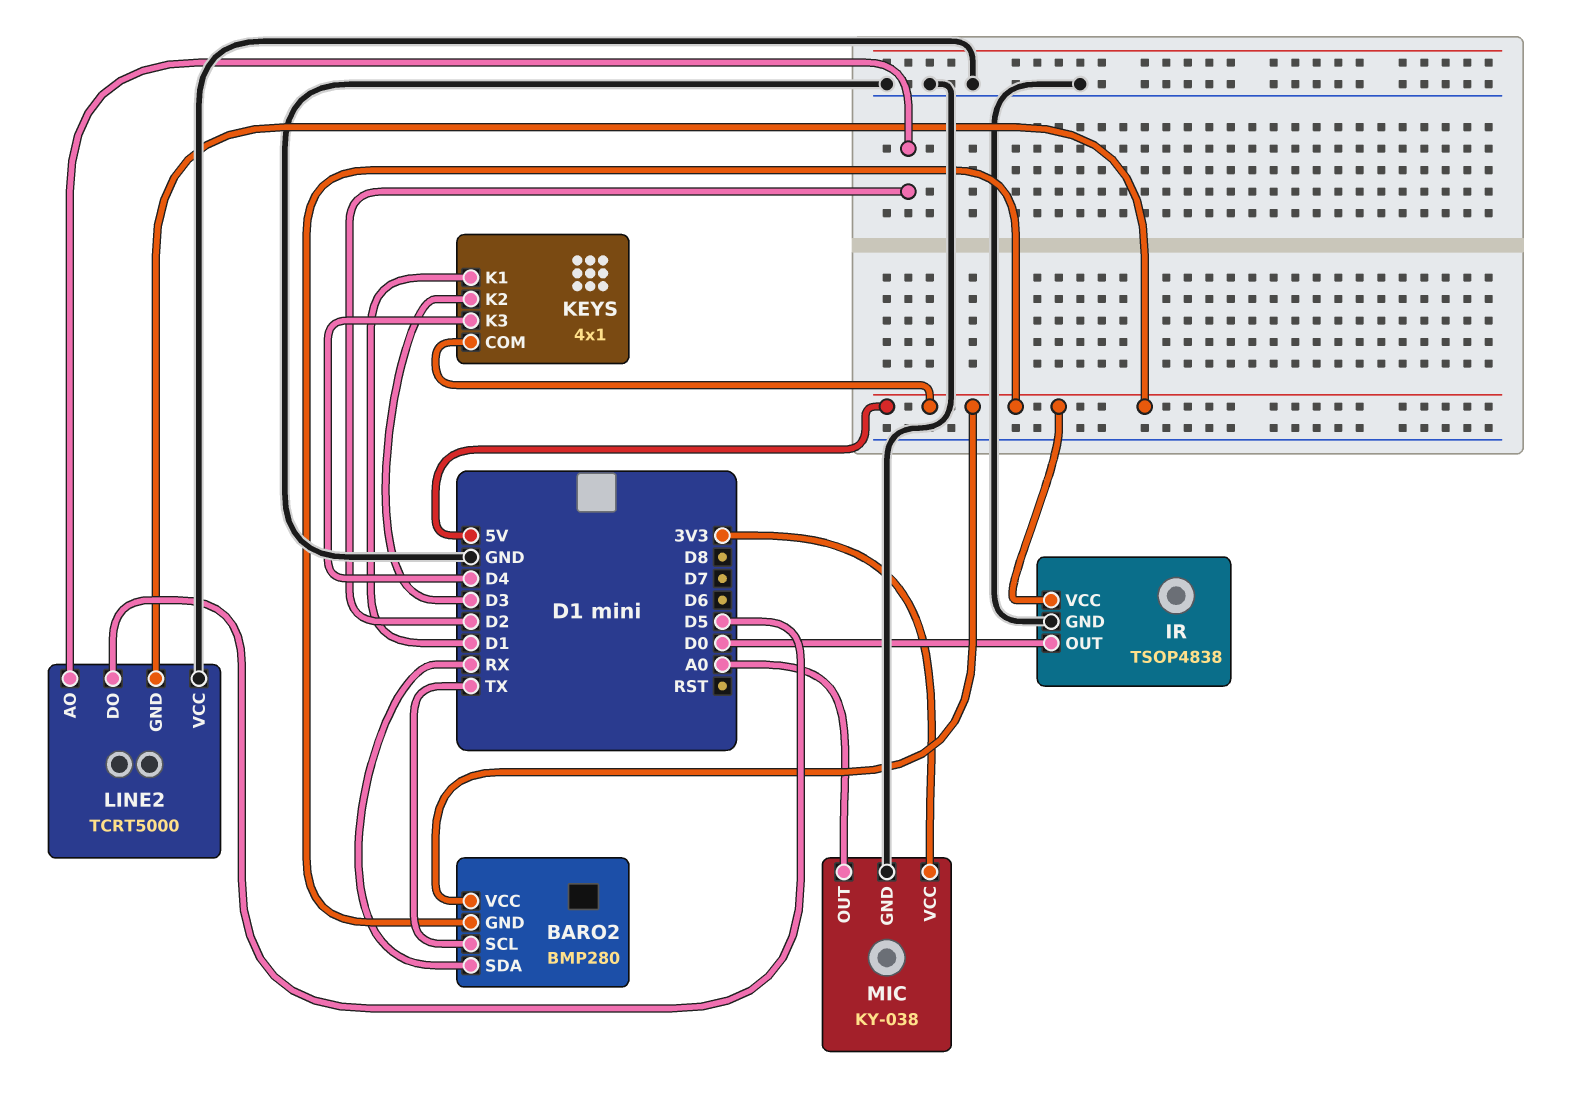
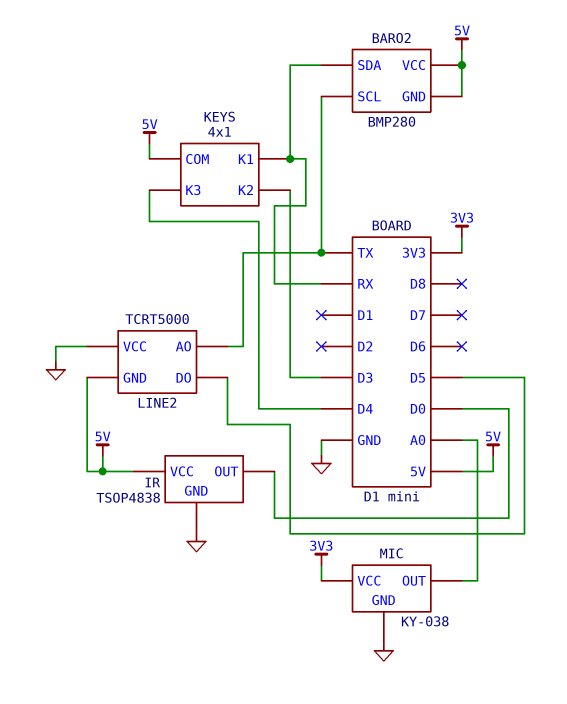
KEYS pin K1: D1 -> RX
LINE2 pin AO: D2 -> TX

